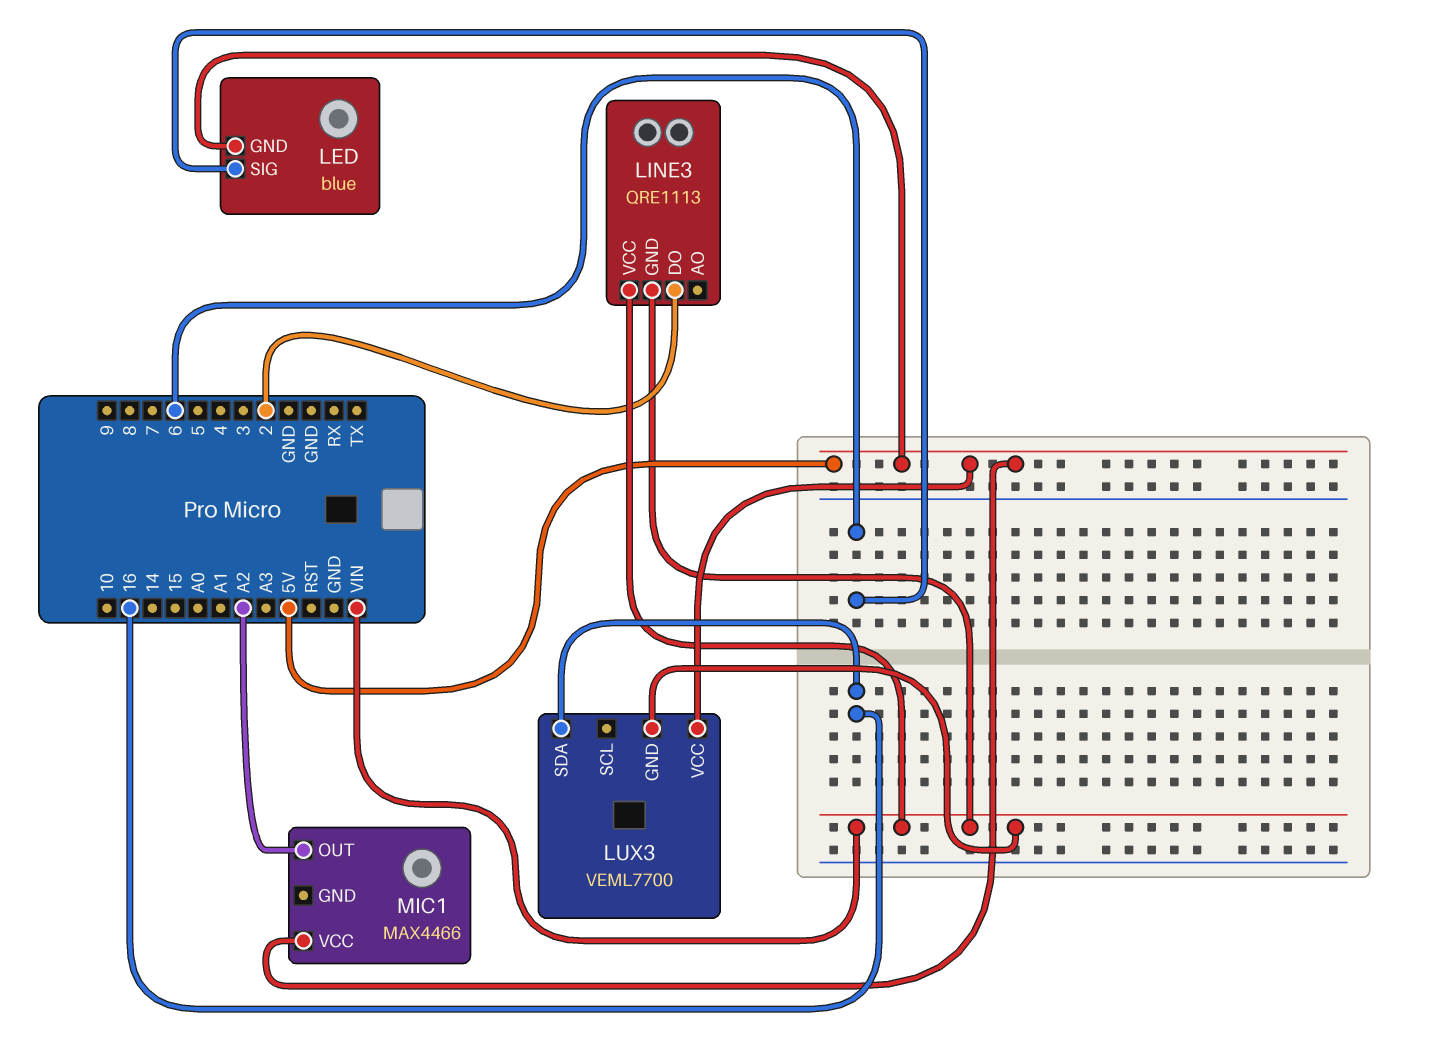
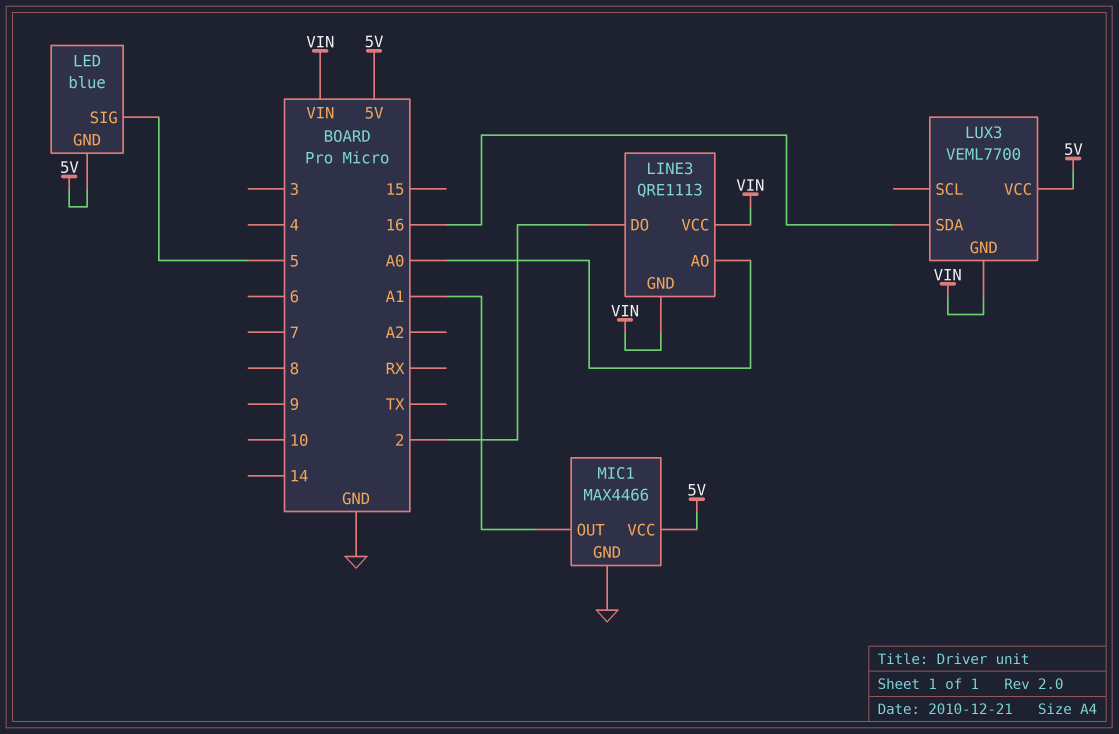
LED pin SIG: 6 -> 5
LINE3 pin AO: none -> A0
MIC1 pin GND: none -> GND
MIC1 pin OUT: A2 -> A1

